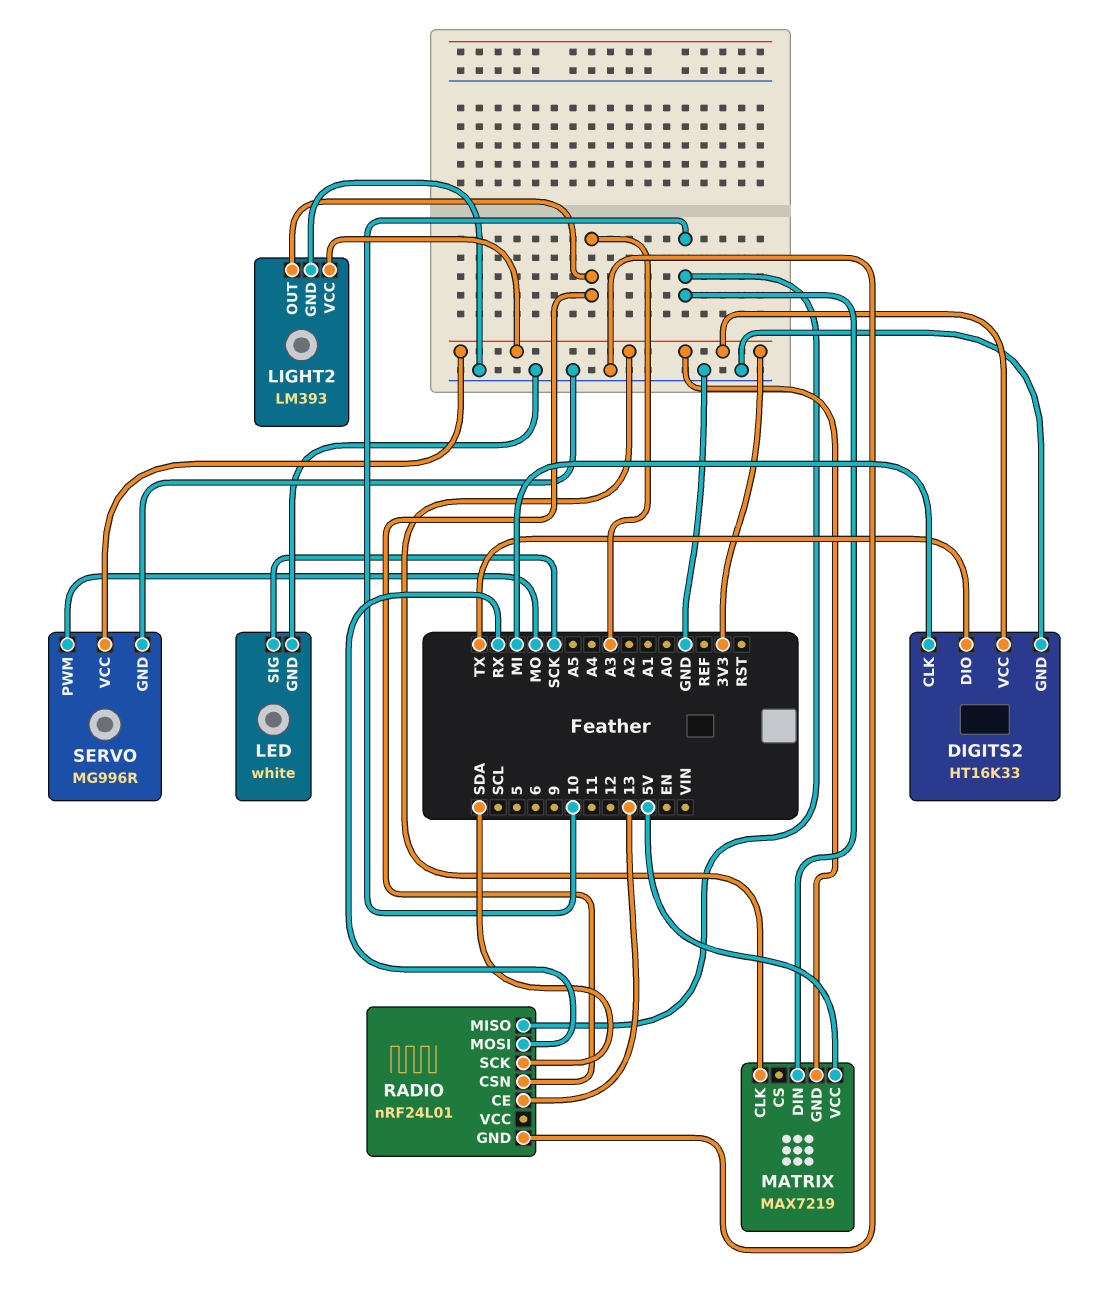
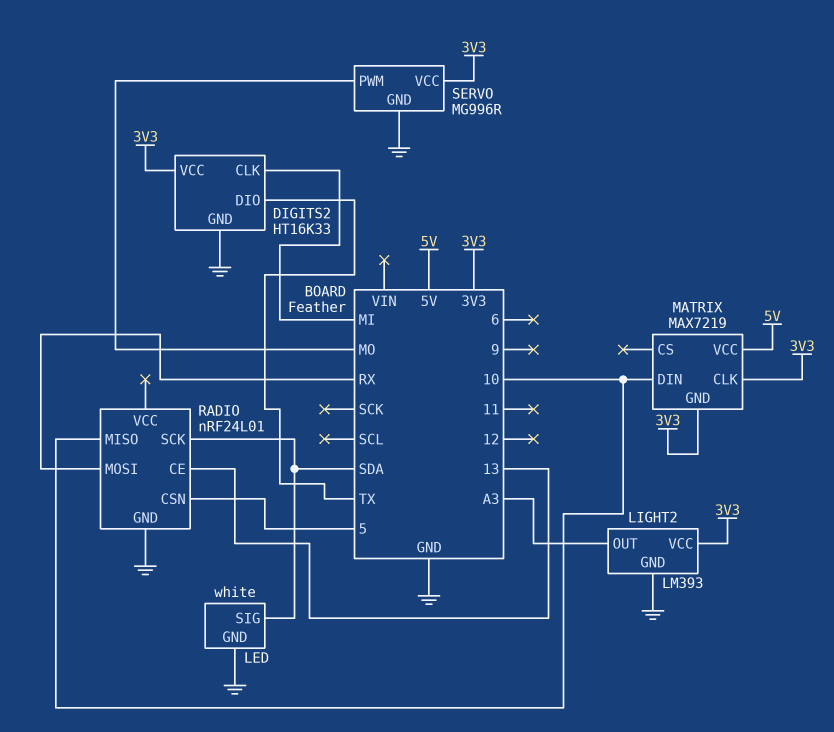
LED pin SIG: SCK -> SDA
RADIO pin CSN: A3 -> 5

